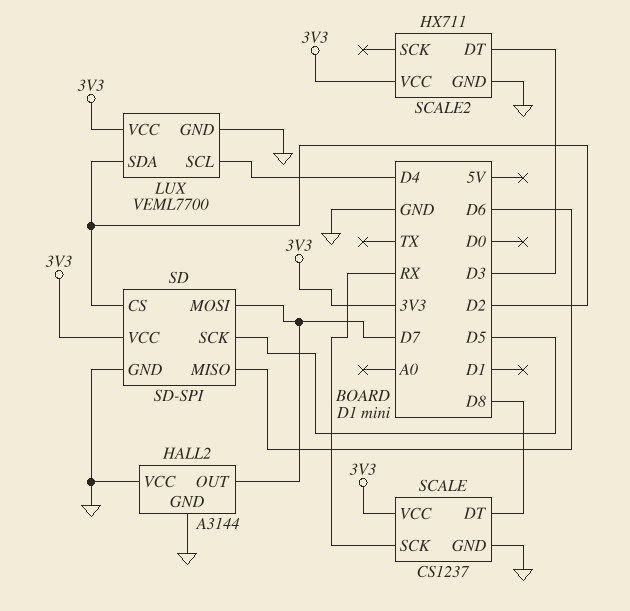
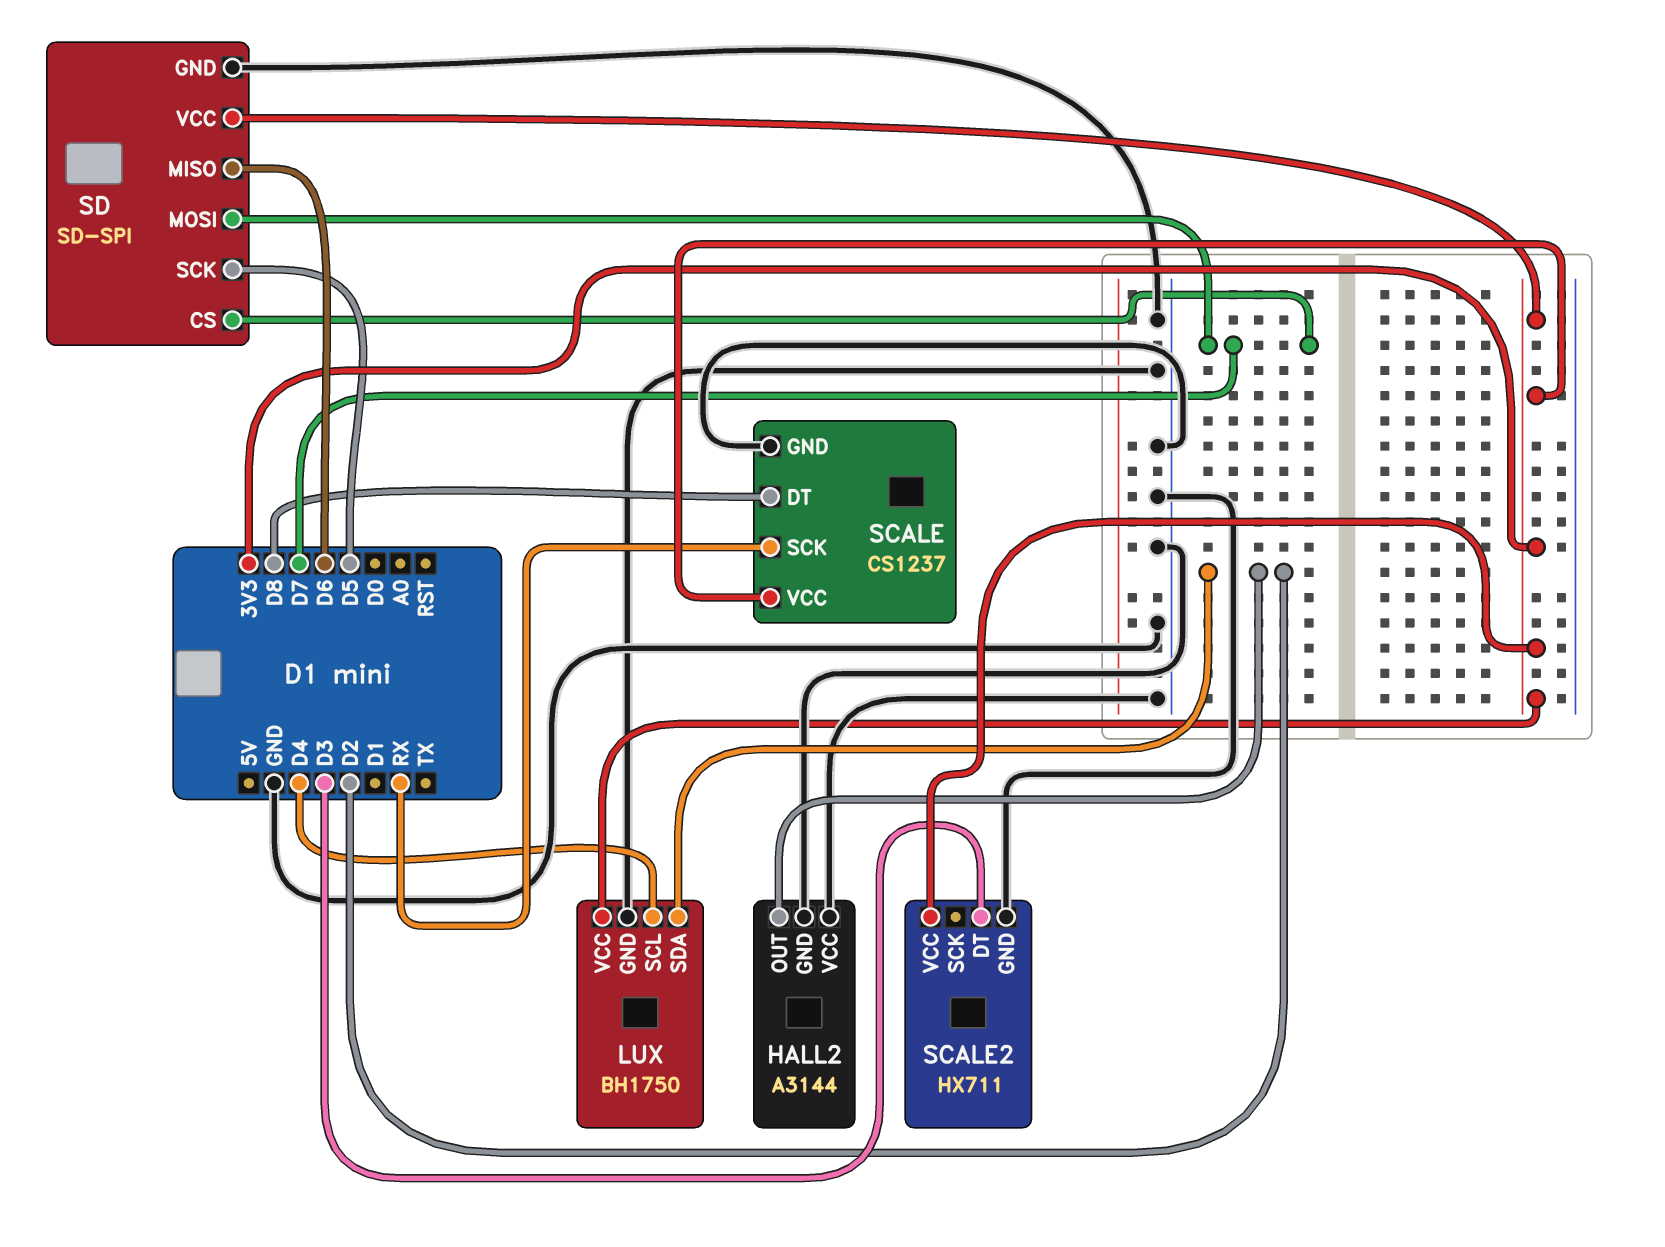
HALL2 pin OUT: D7 -> D2
LUX: VEML7700 -> BH1750
SD pin CS: D2 -> D7

